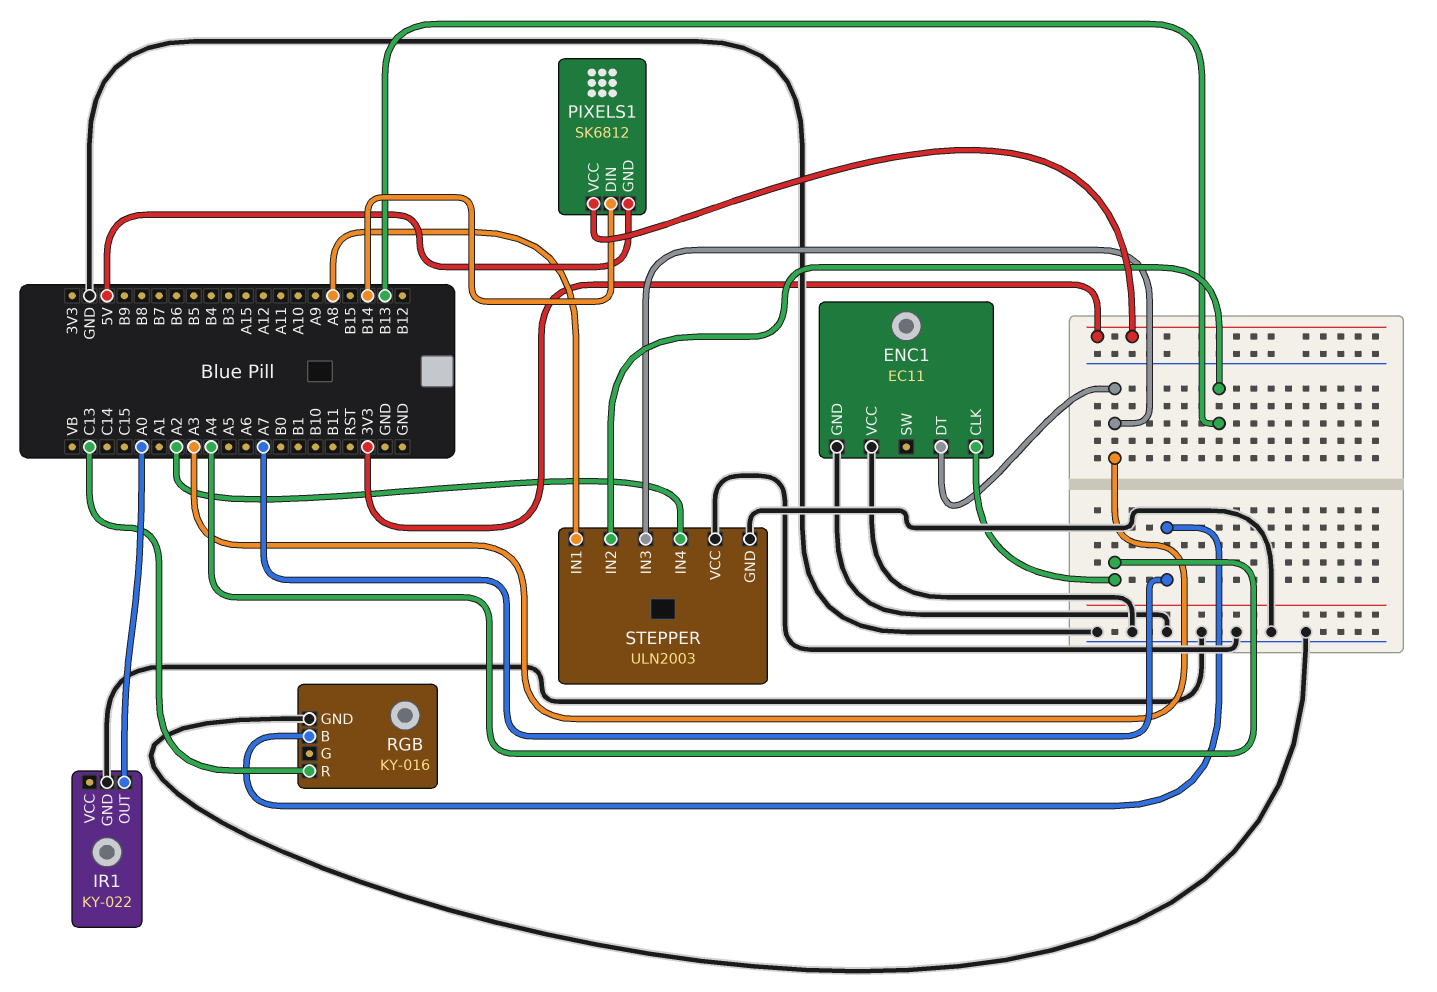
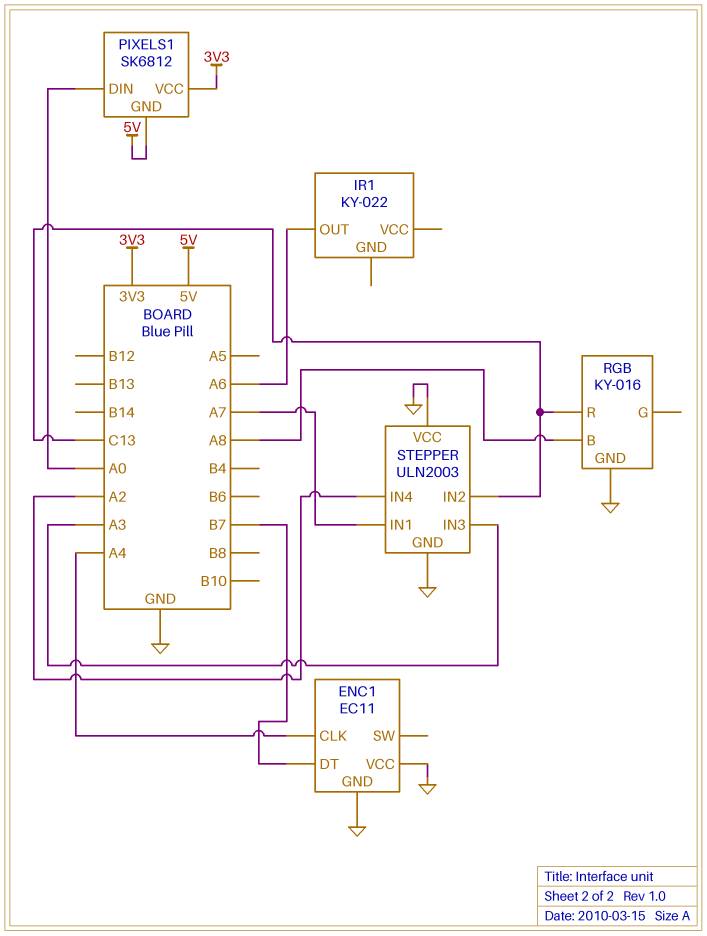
ENC1 pin DT: A3 -> B7
IR1 pin GND: GND -> none
IR1 pin OUT: A0 -> A6
PIXELS1 pin DIN: B14 -> A0
RGB pin B: A7 -> A8
STEPPER pin IN1: A8 -> A7
STEPPER pin IN2: B13 -> C13

